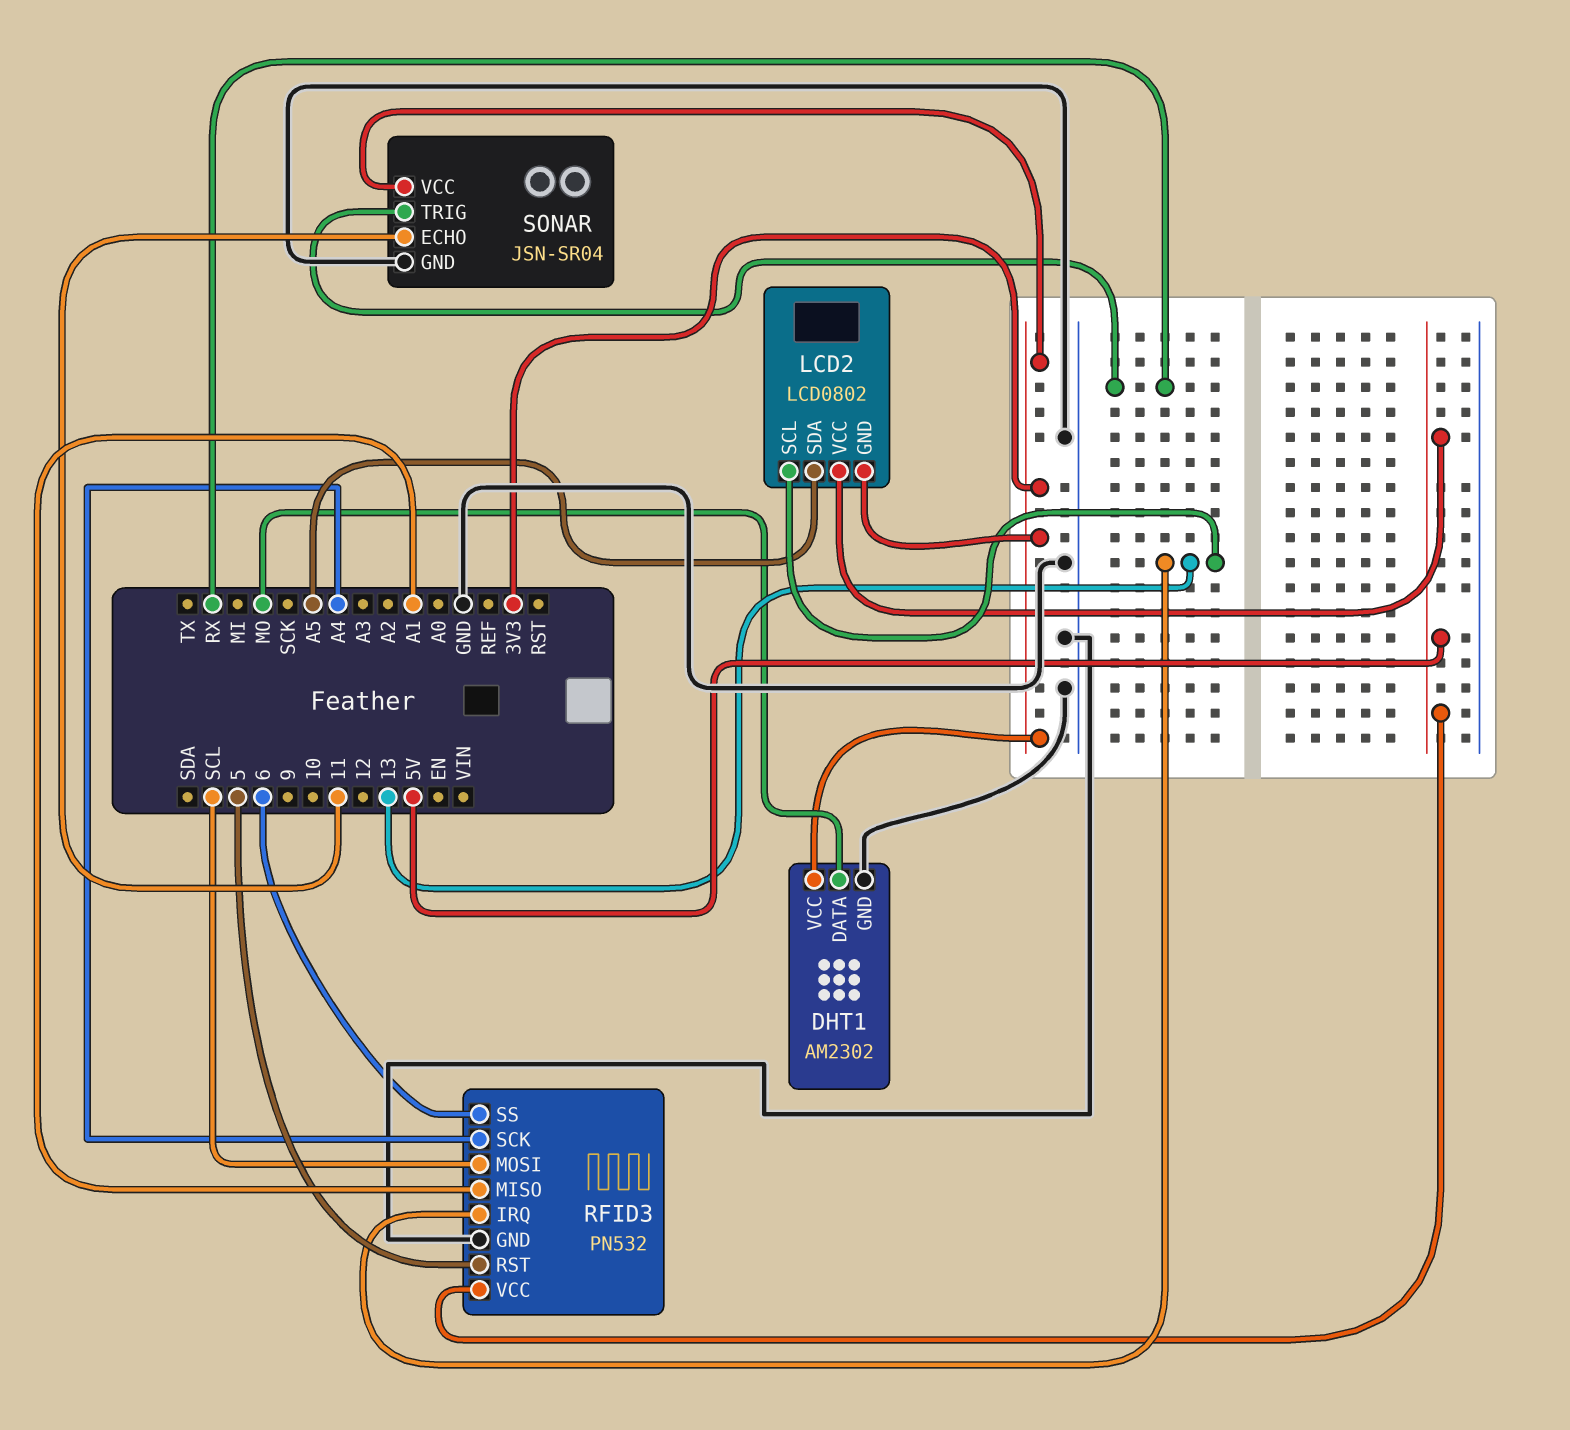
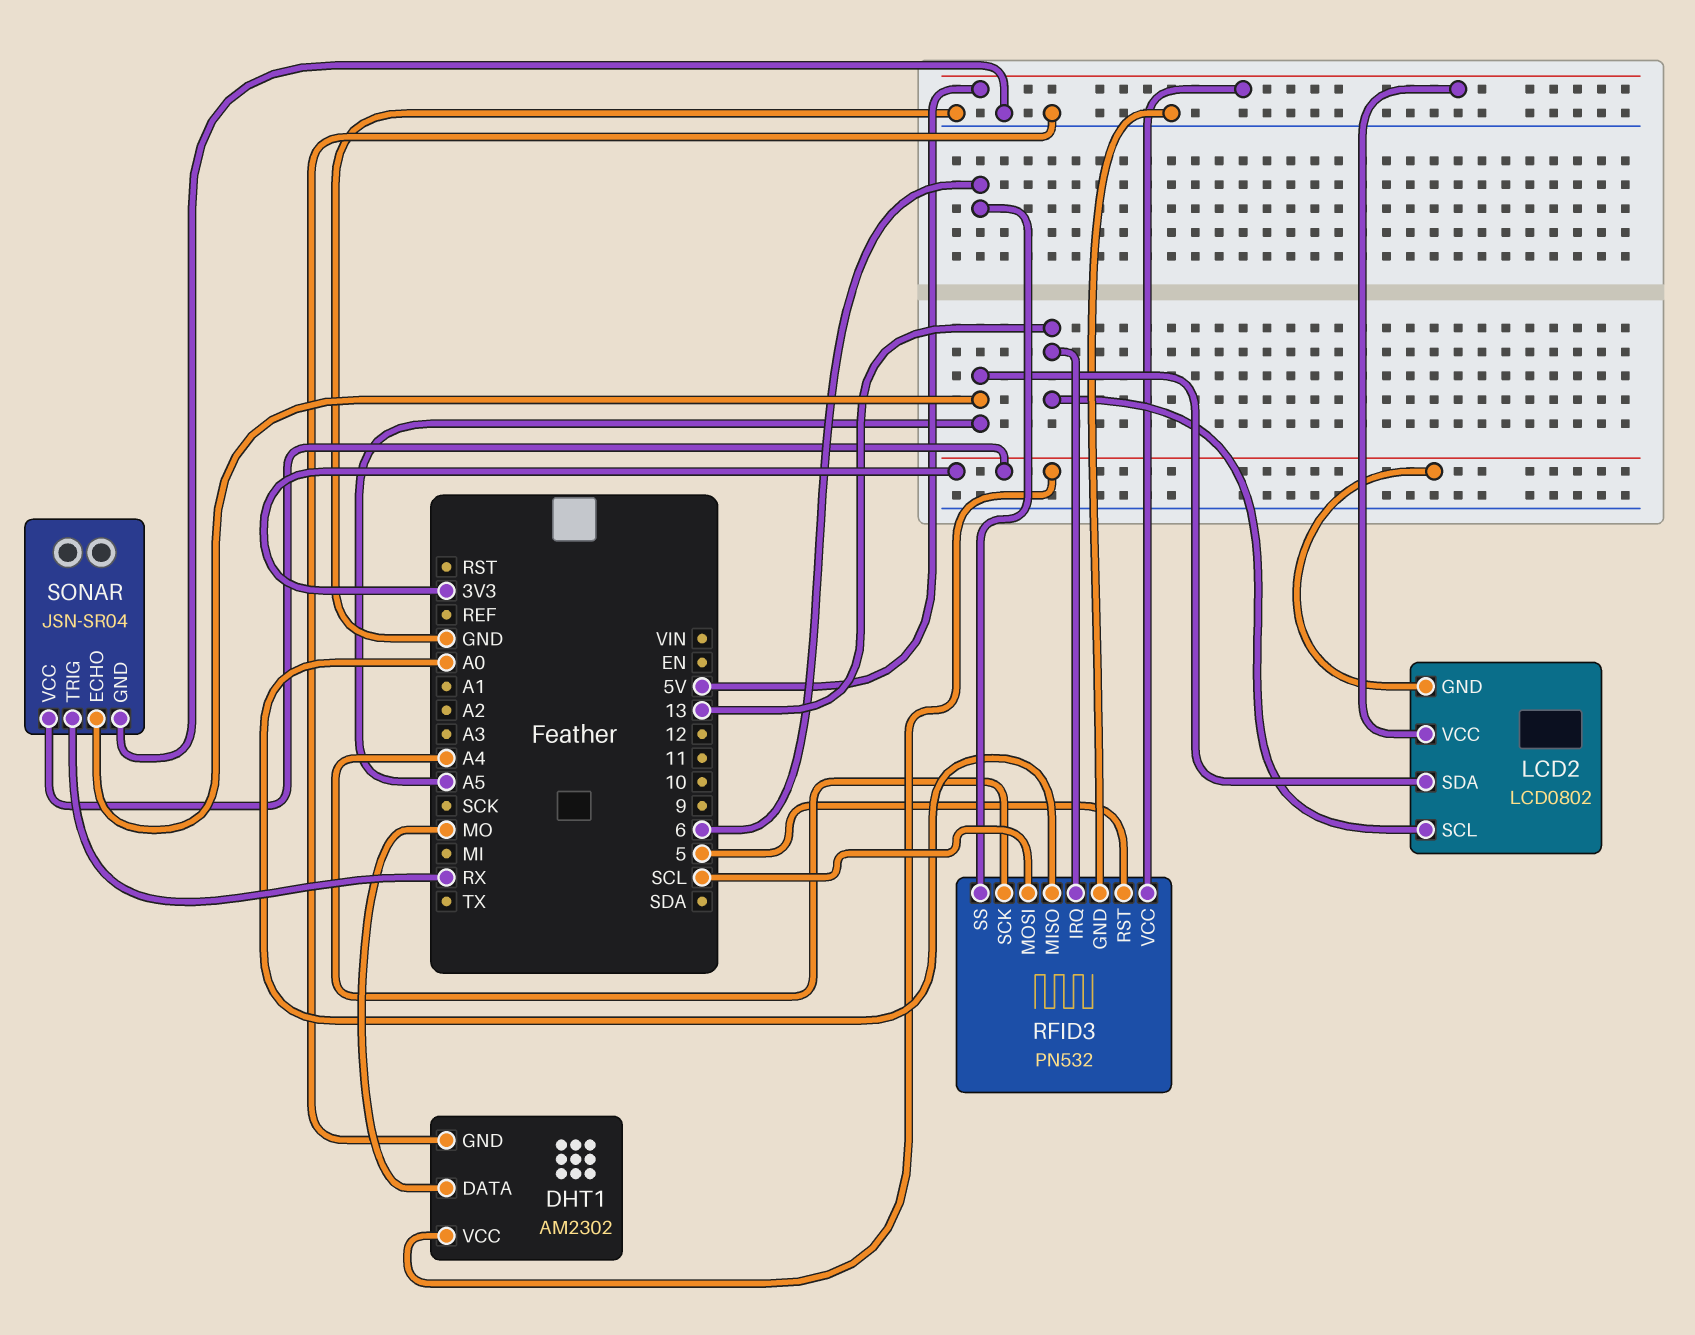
RFID3 pin MISO: A1 -> A0
SONAR pin ECHO: 11 -> A5

